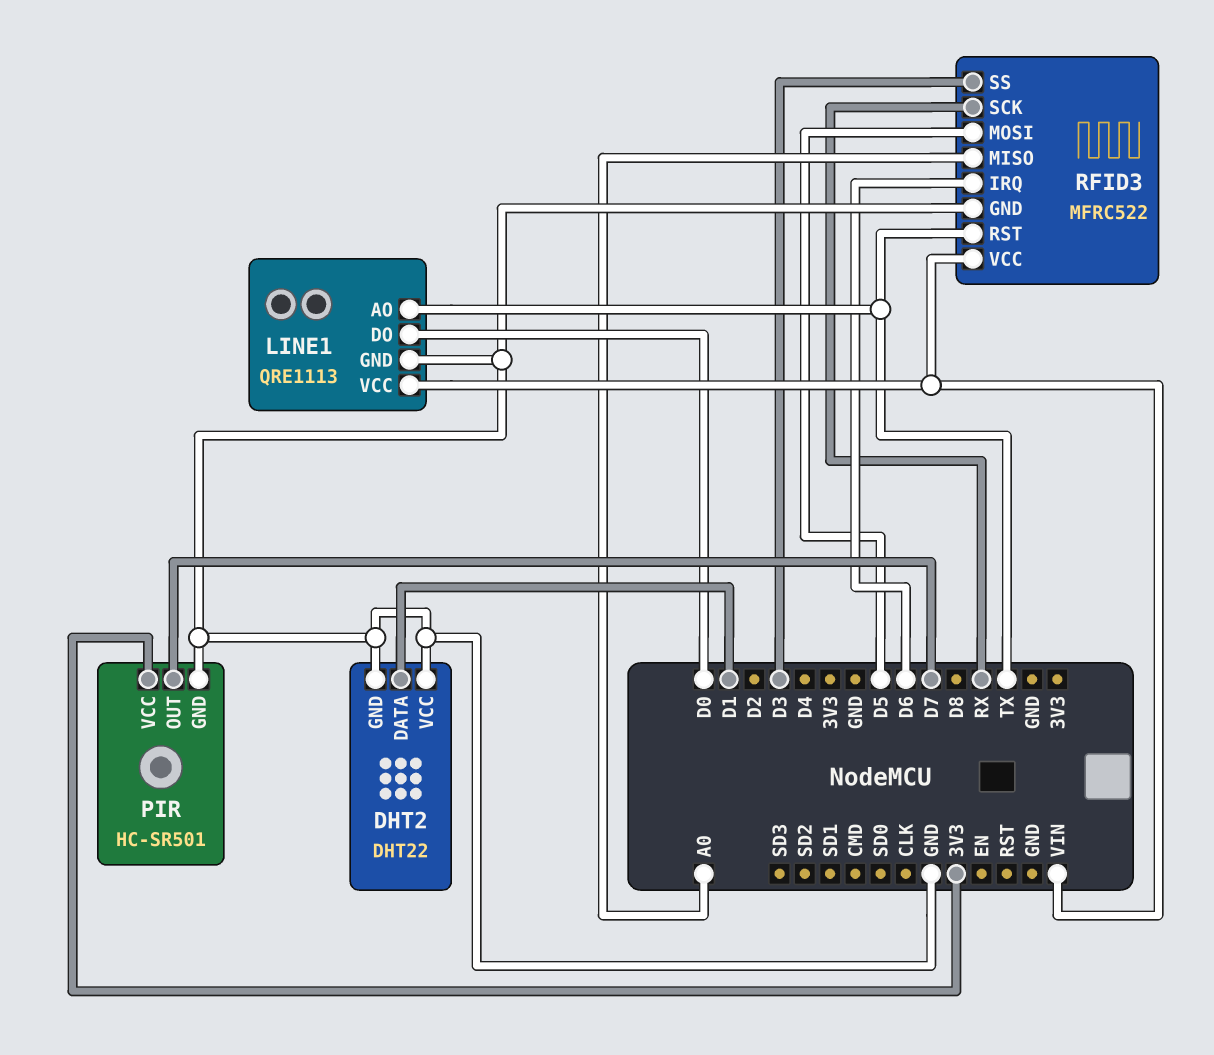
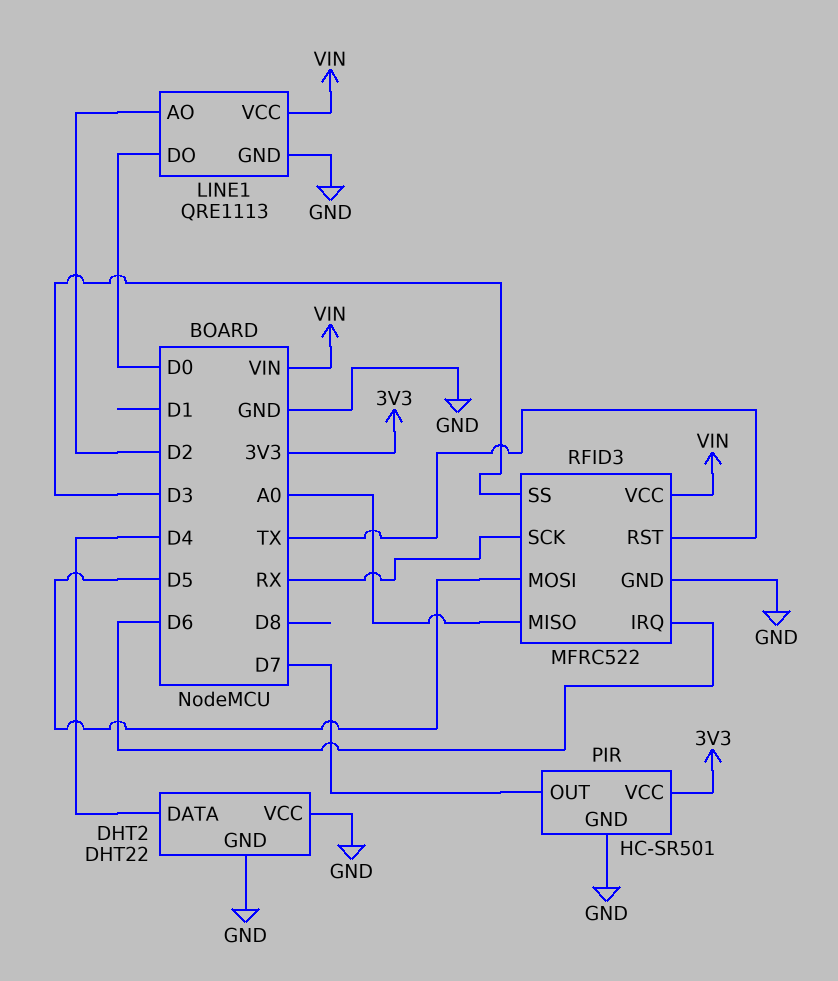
DHT2 pin DATA: D1 -> D4
LINE1 pin AO: TX -> D2

